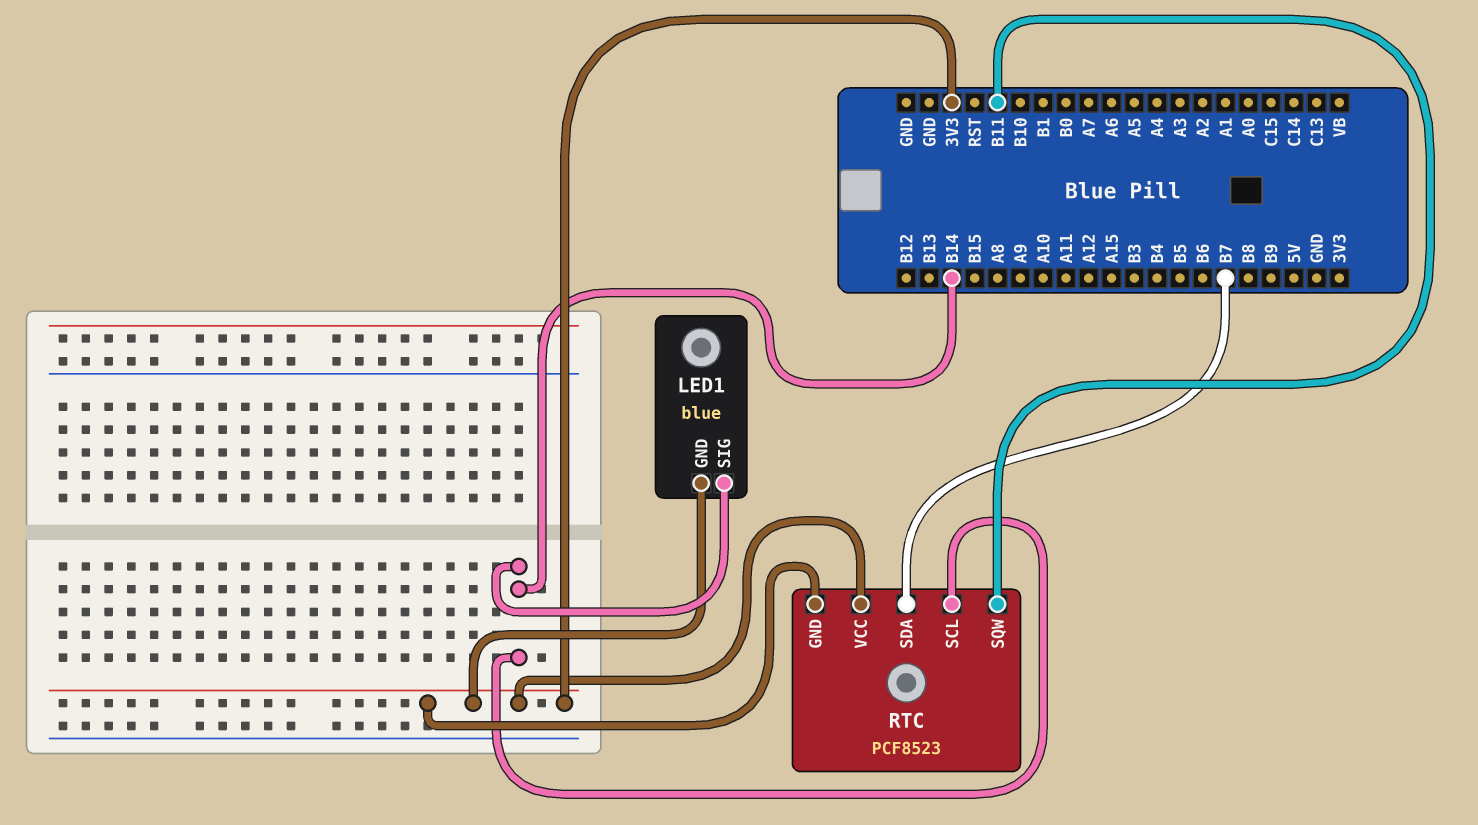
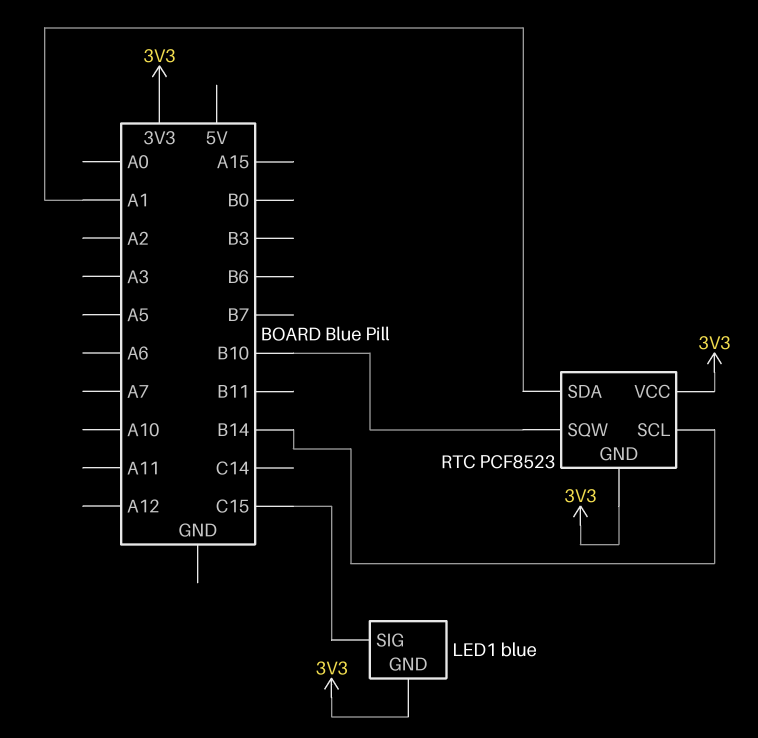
LED1 pin SIG: B14 -> C15
RTC pin SDA: B7 -> A1
RTC pin SQW: B11 -> B10

